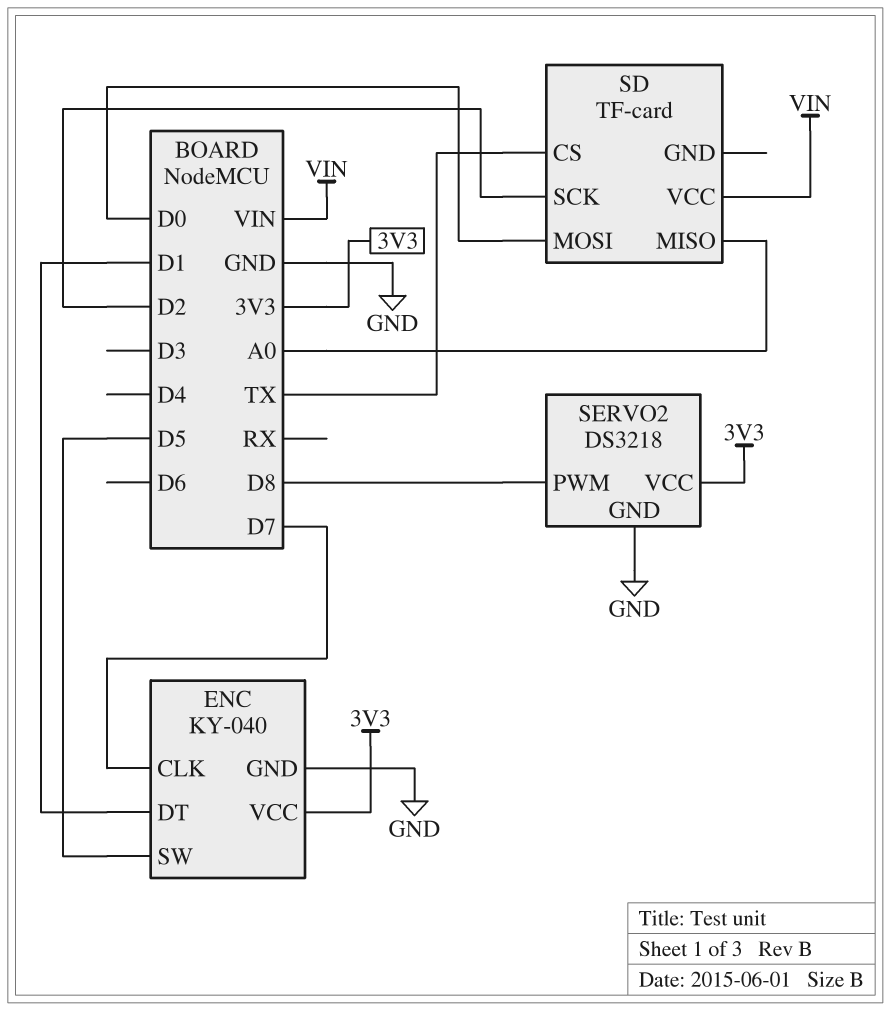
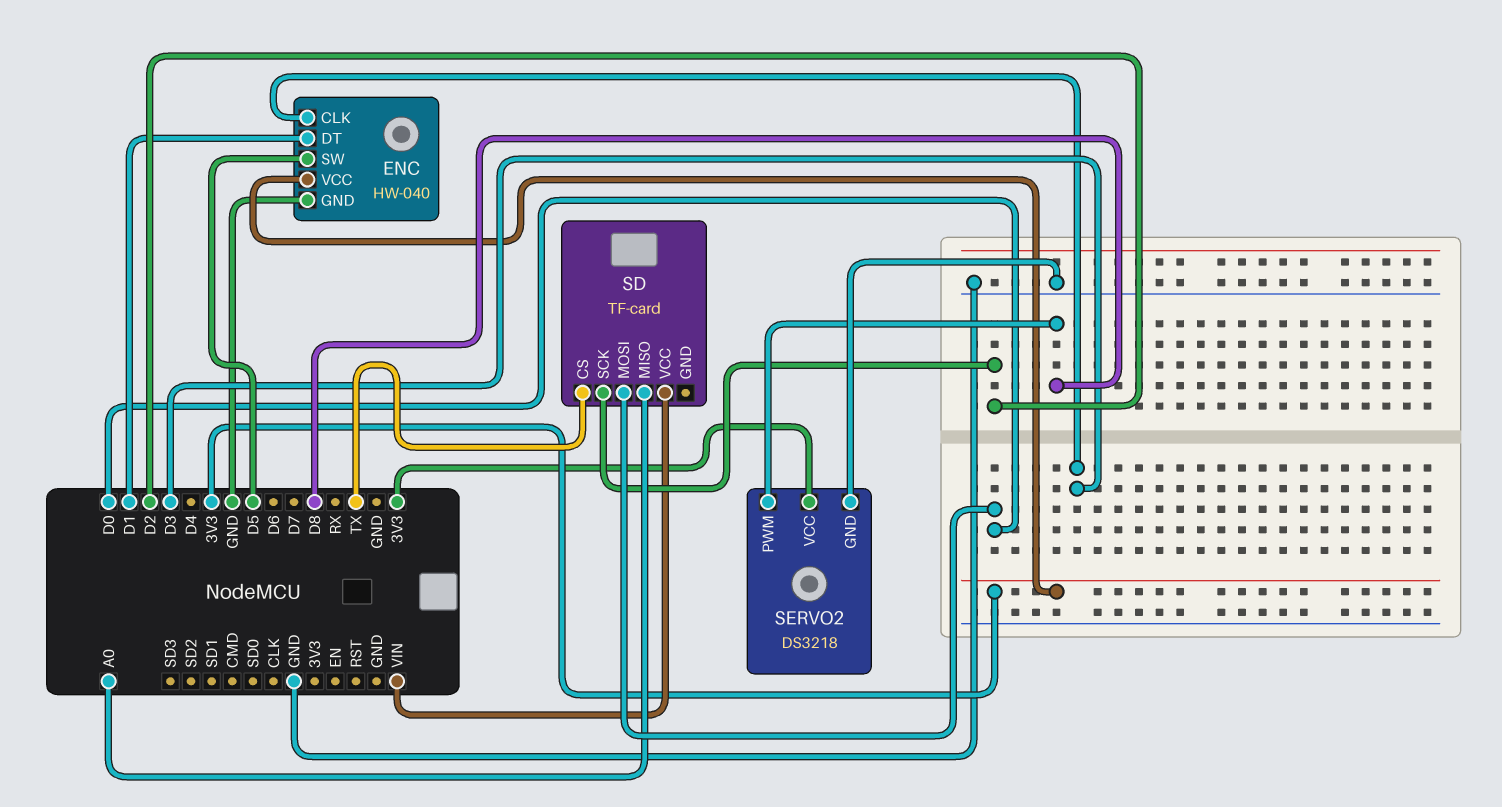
ENC: KY-040 -> HW-040
ENC pin CLK: D7 -> D3

